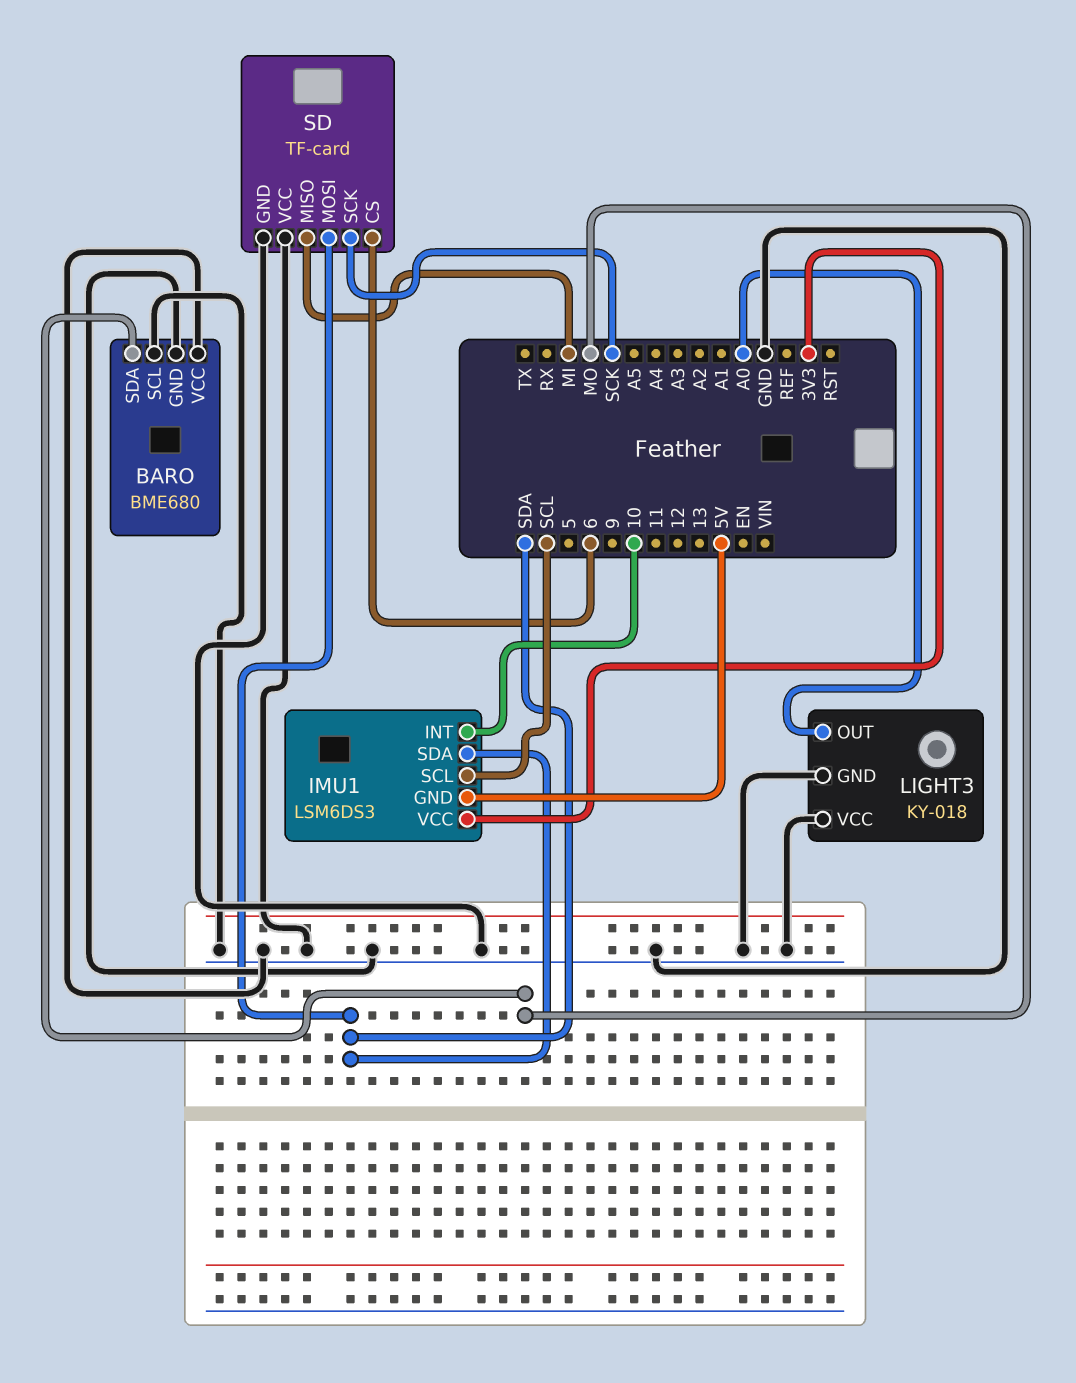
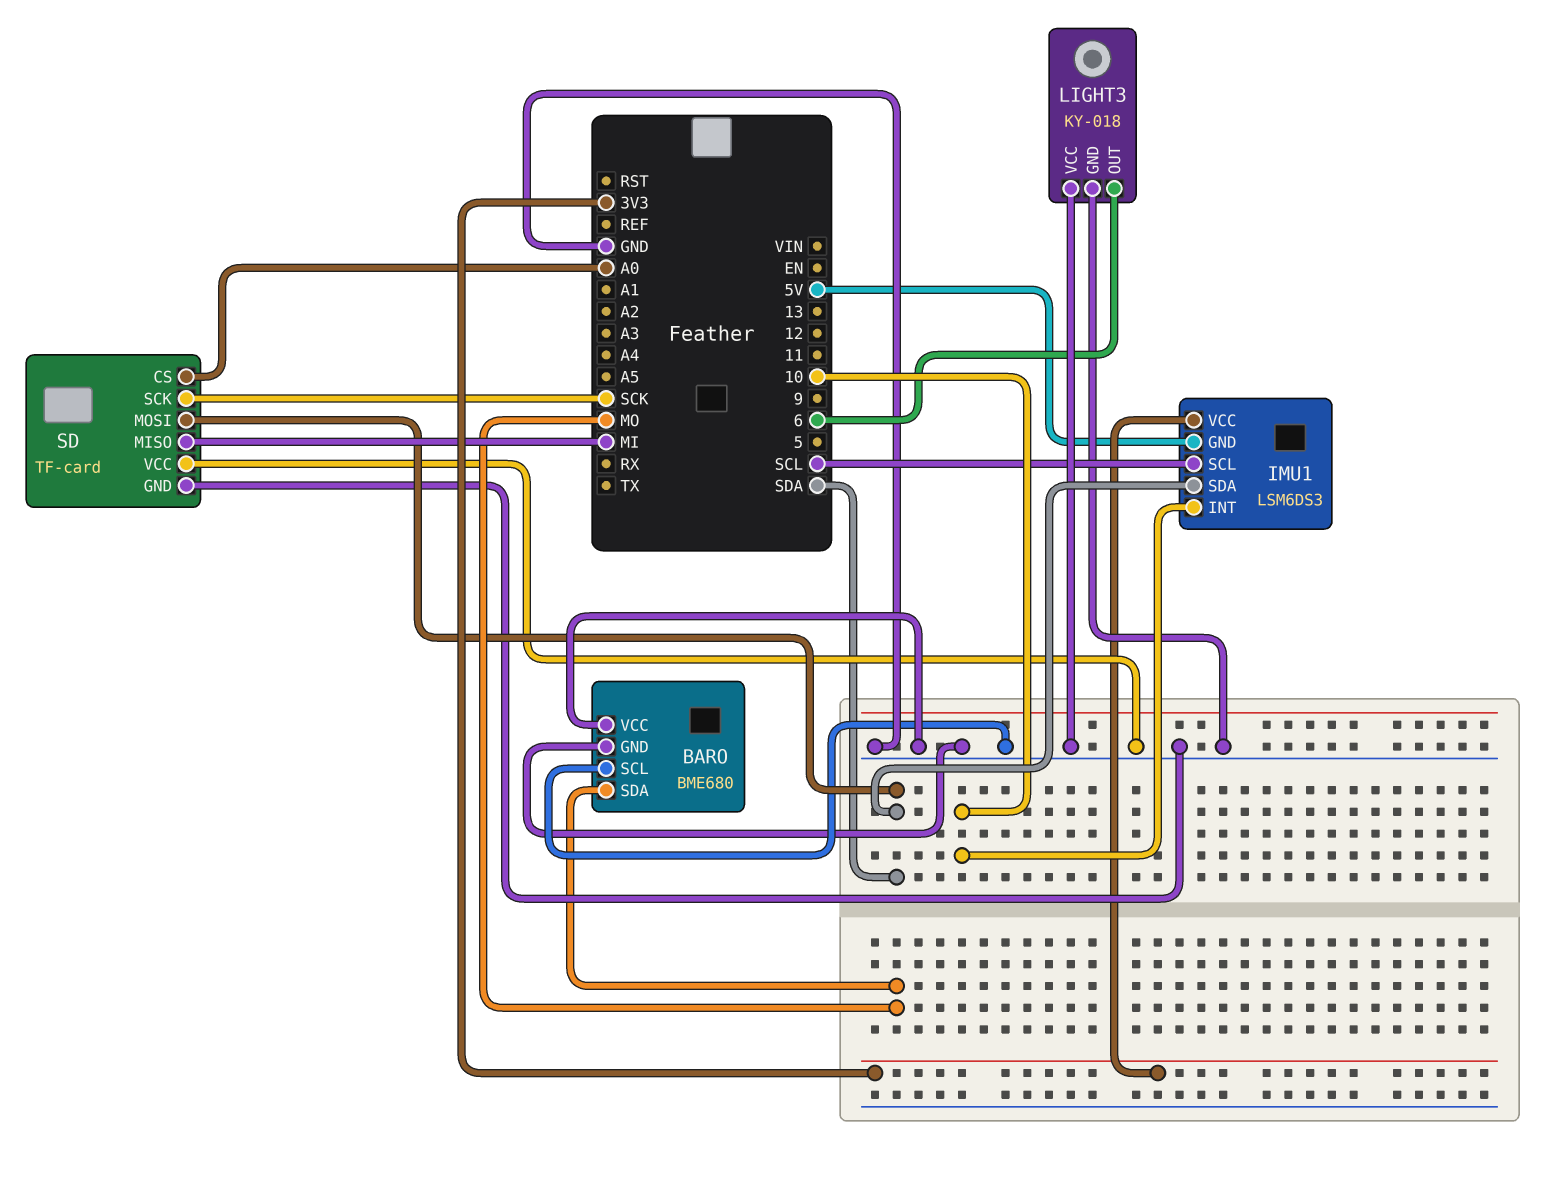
LIGHT3 pin OUT: A0 -> 6
SD pin CS: 6 -> A0

